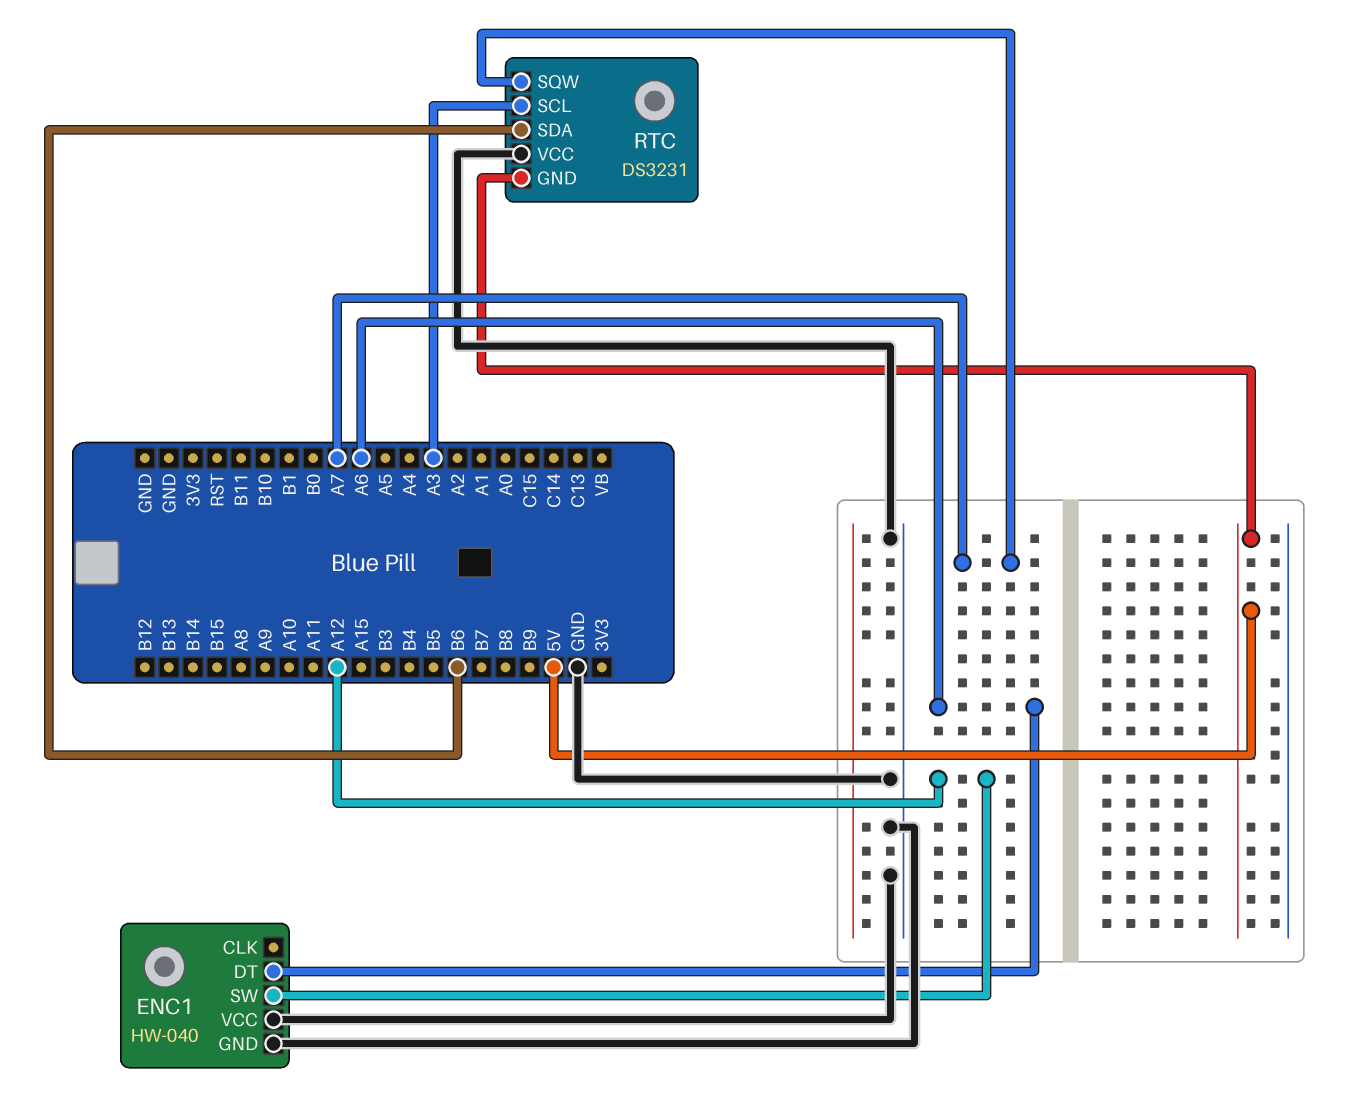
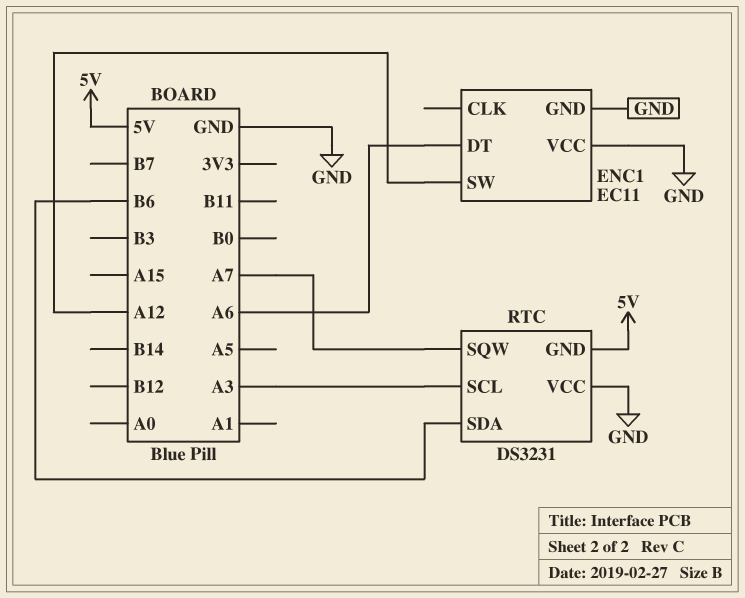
ENC1: HW-040 -> EC11

